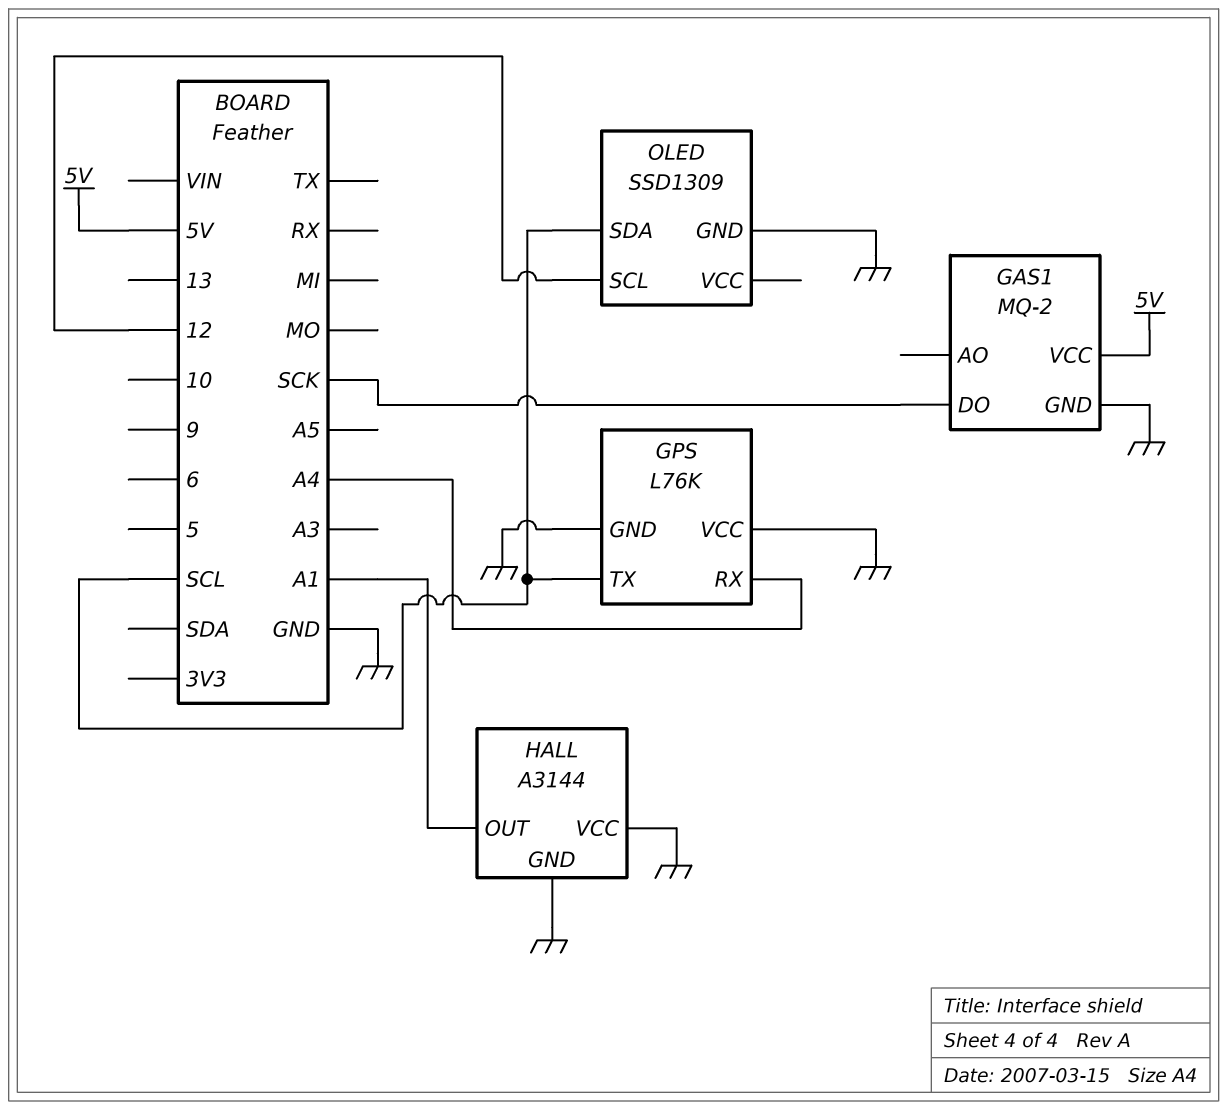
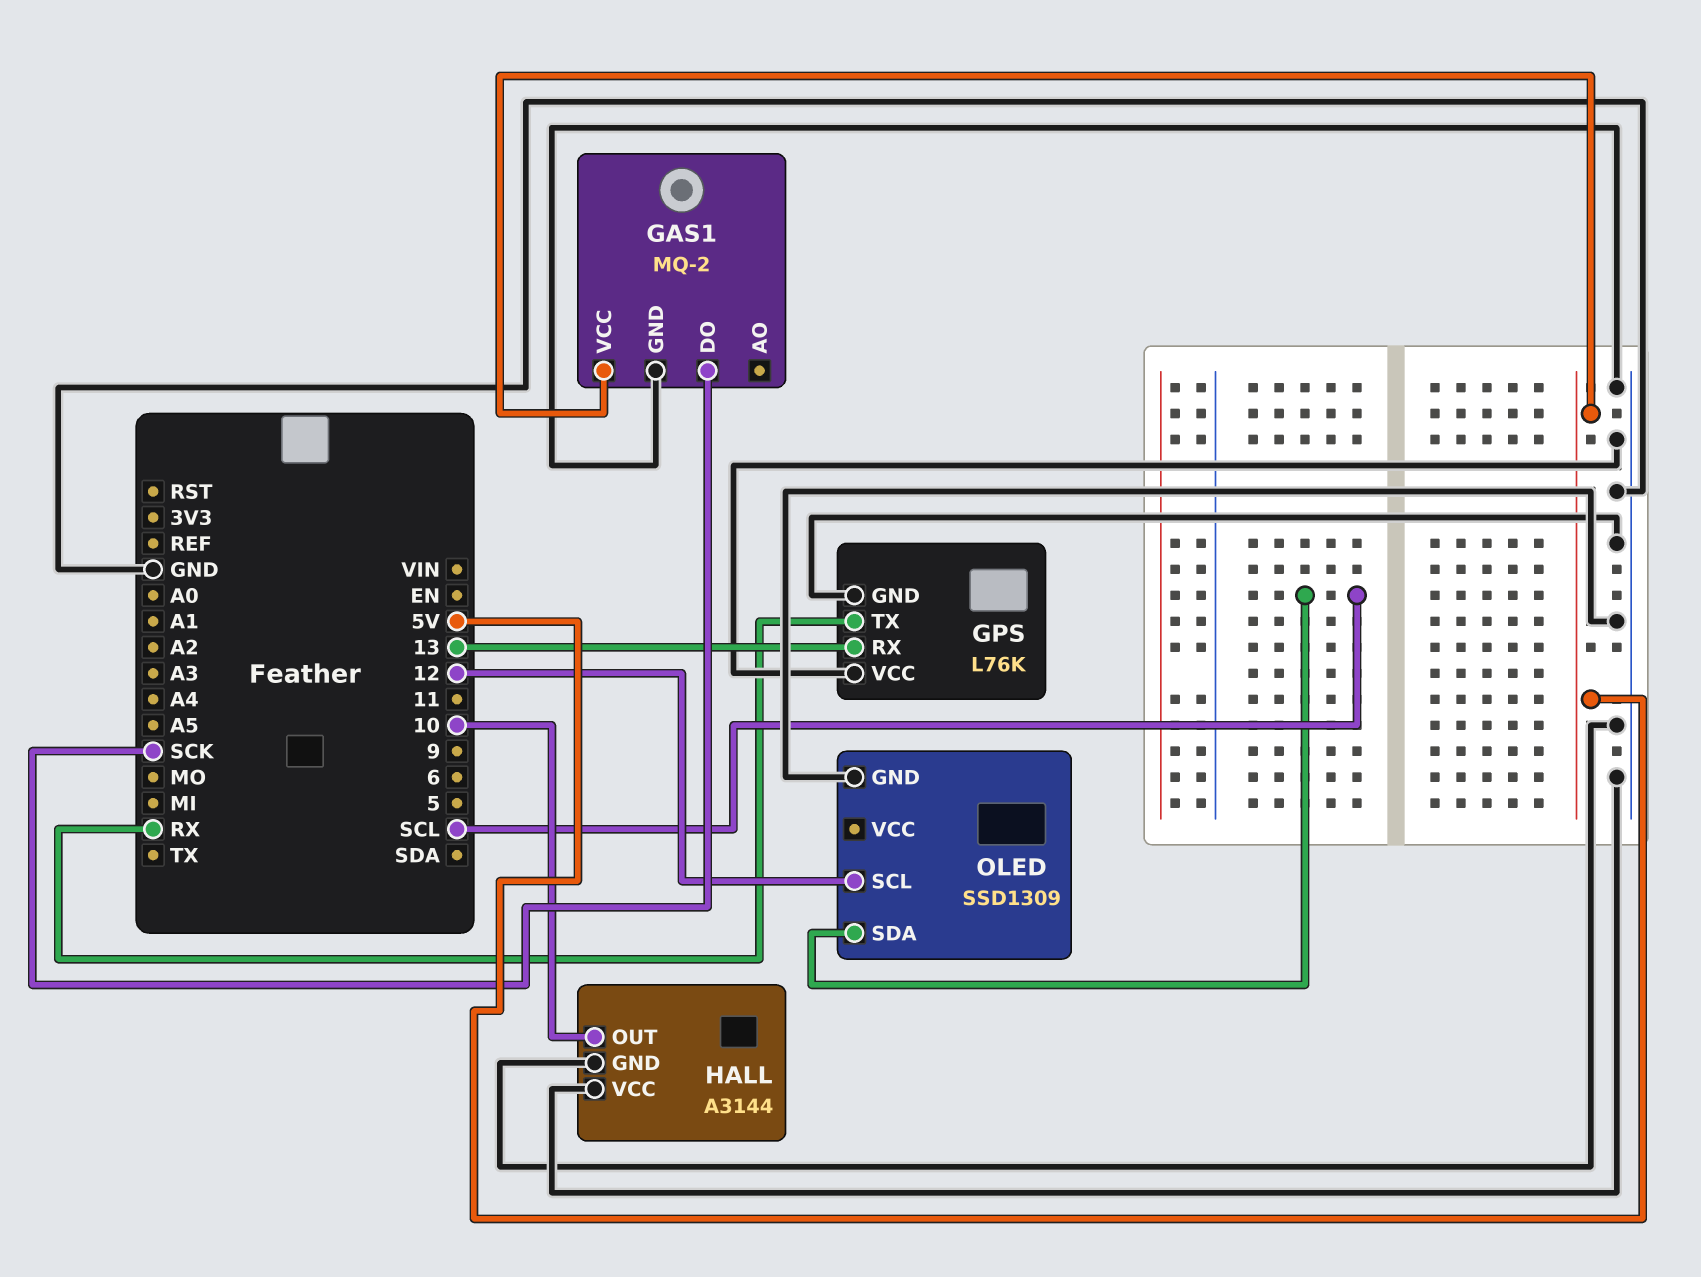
GPS pin RX: A4 -> 13
GPS pin TX: SCL -> RX
HALL pin OUT: A1 -> 10

